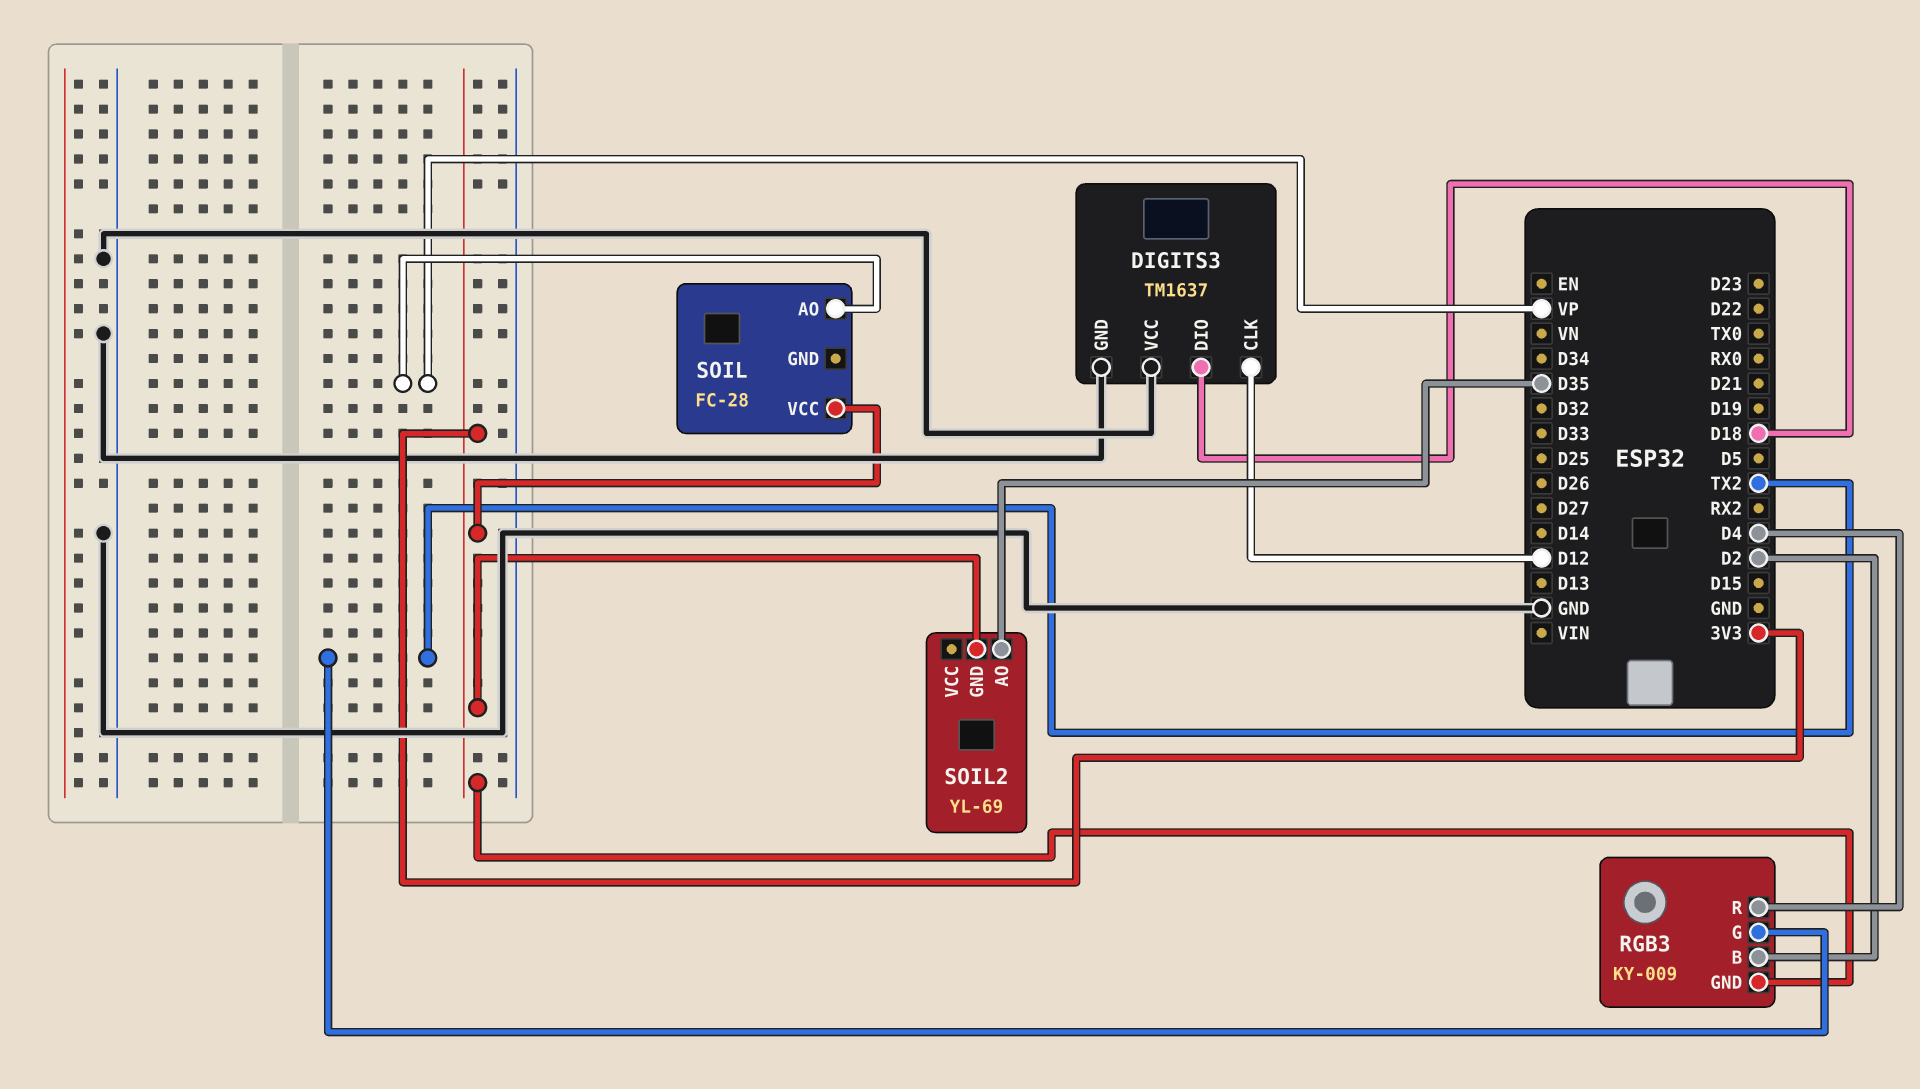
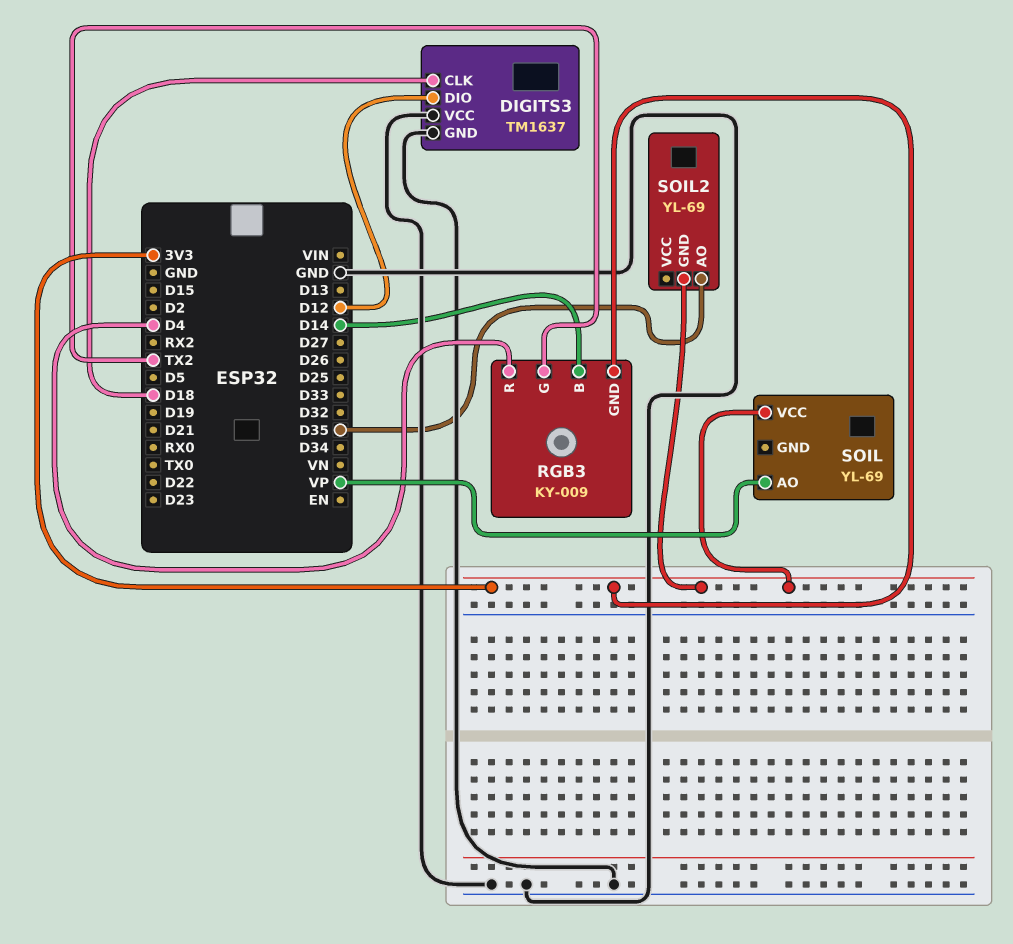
DIGITS3 pin CLK: D12 -> D18
DIGITS3 pin DIO: D18 -> D12
RGB3 pin B: D2 -> D14
SOIL: FC-28 -> YL-69

